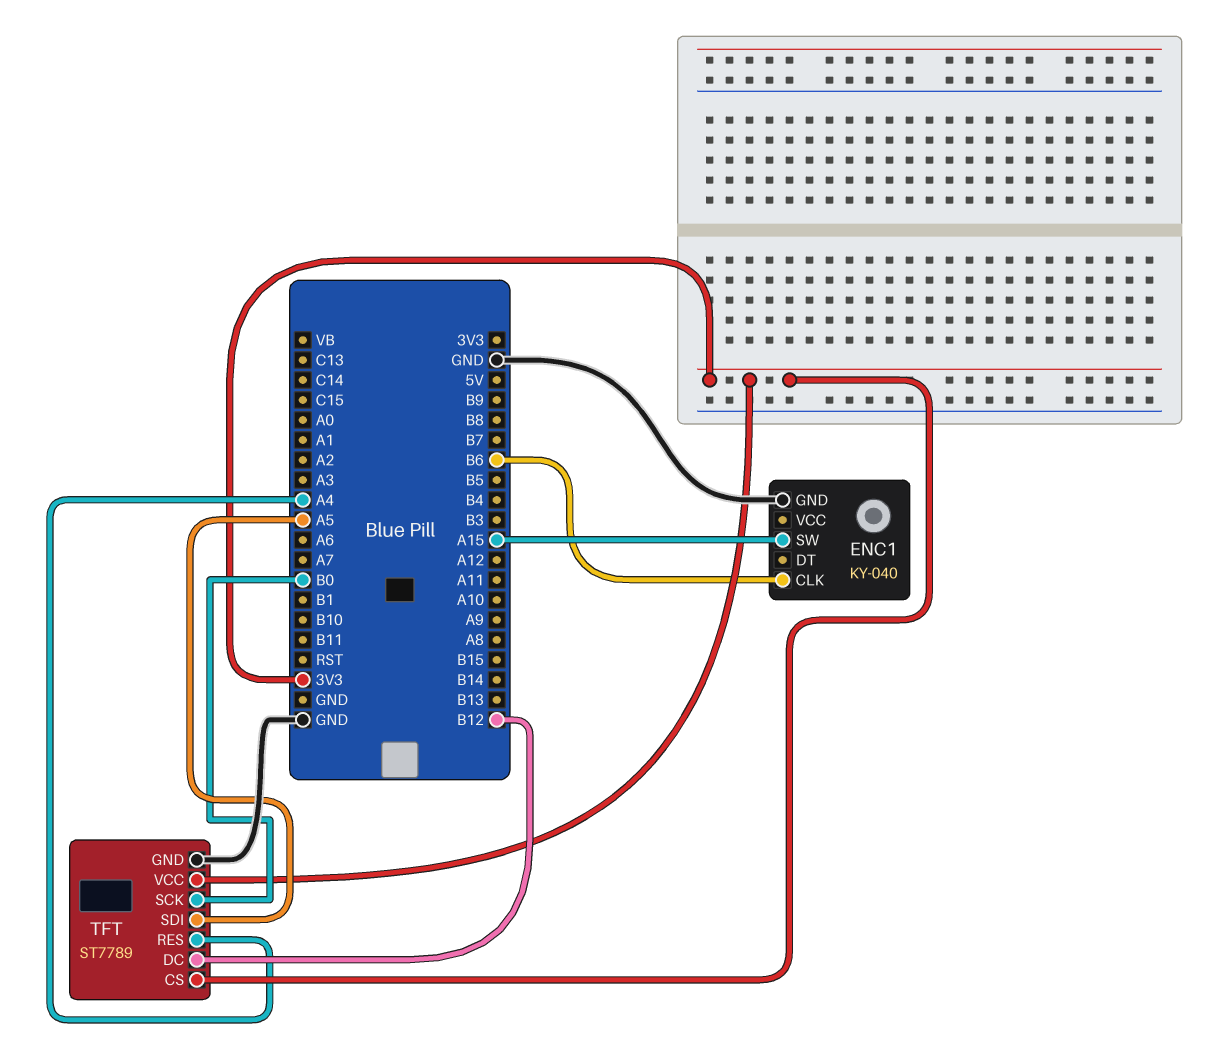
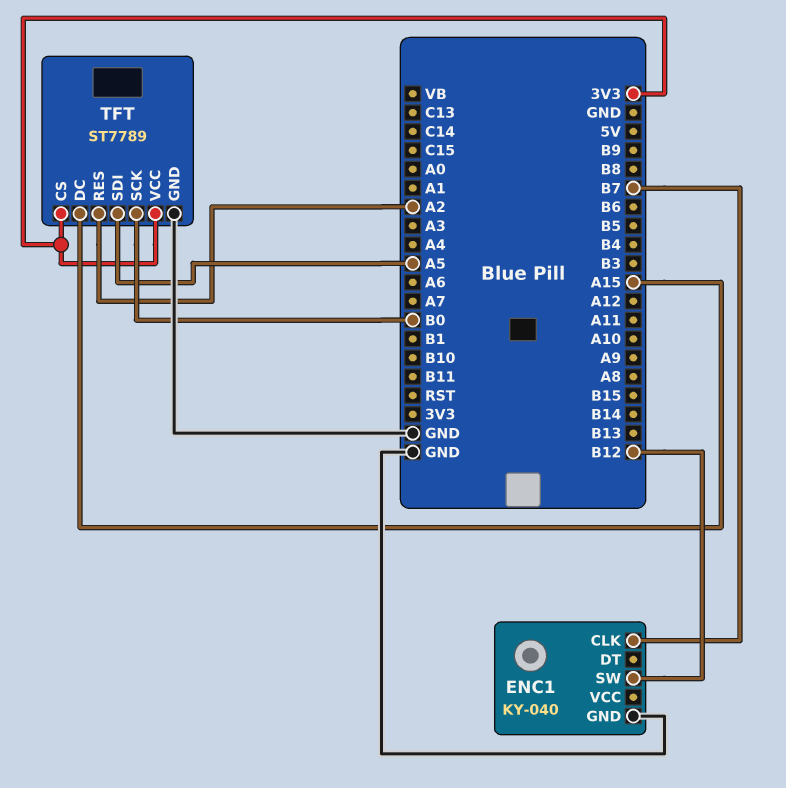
ENC1 pin CLK: B6 -> B7
ENC1 pin SW: A15 -> B12
TFT pin DC: B12 -> A15
TFT pin RES: A4 -> A2

